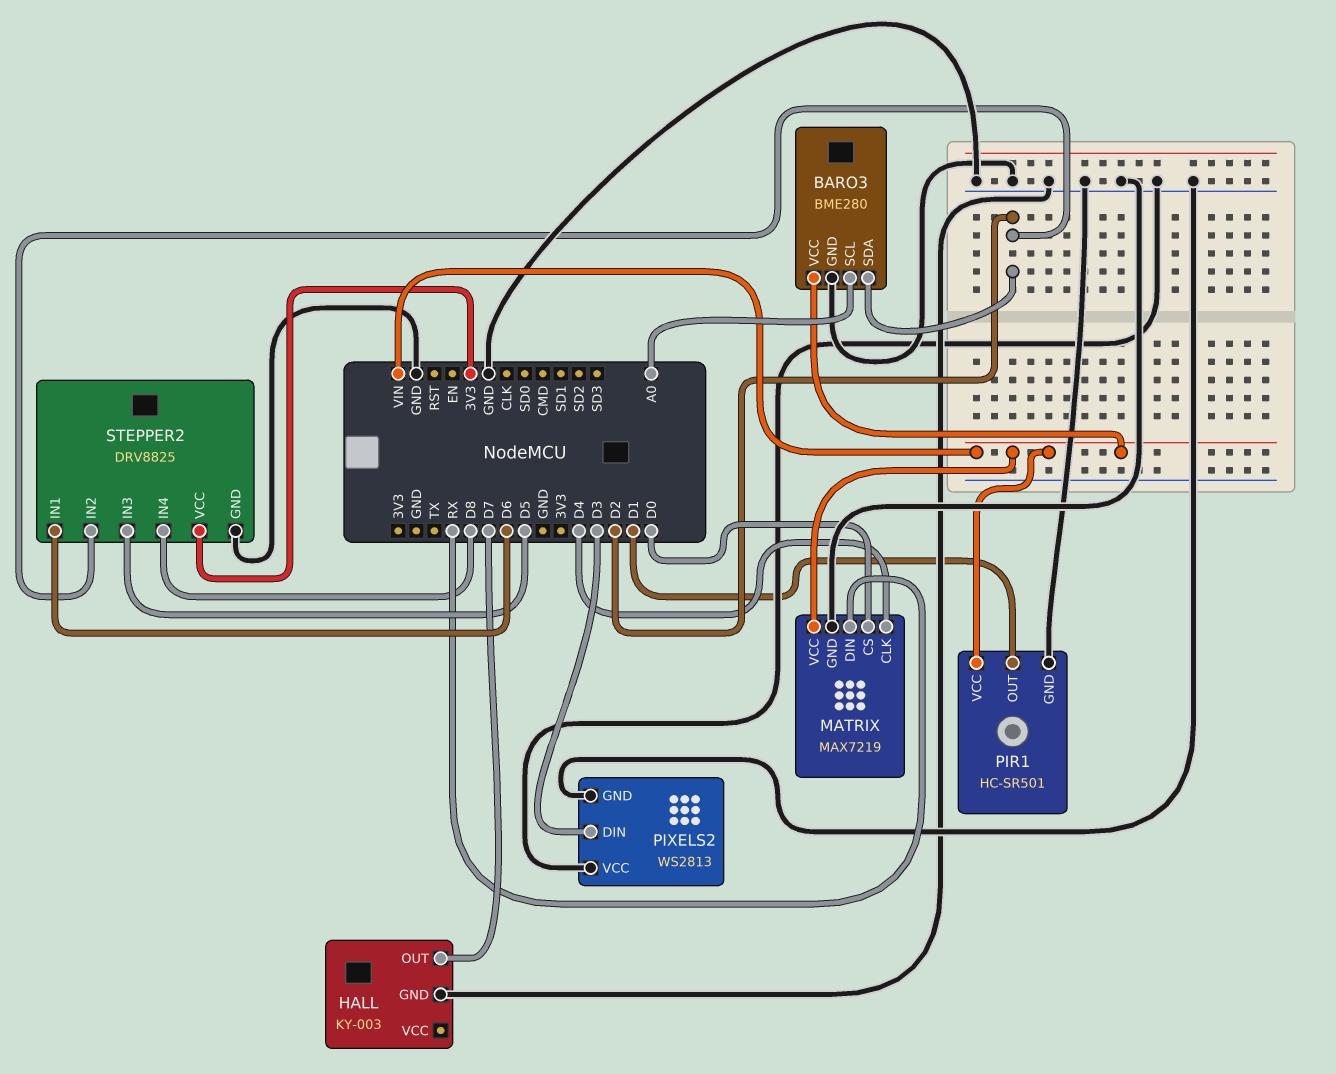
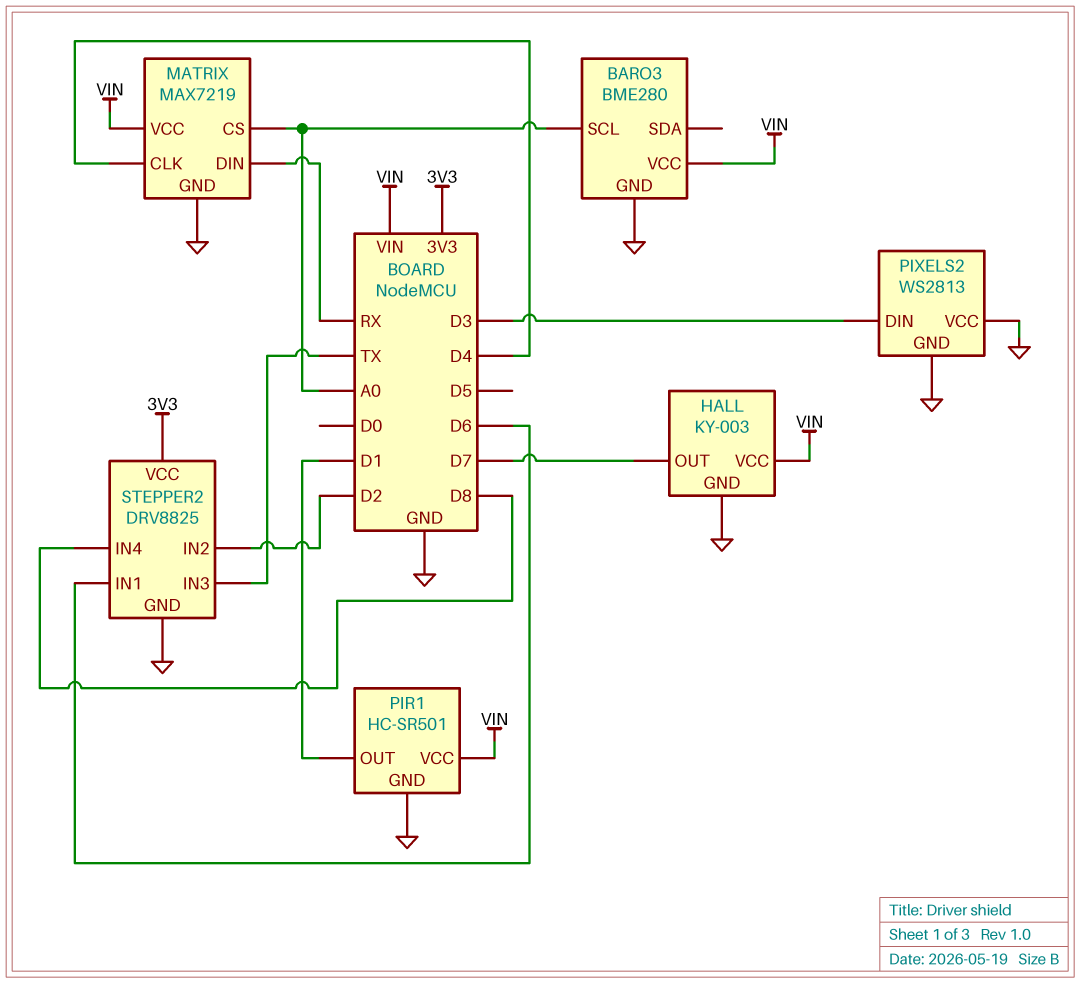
BARO3 pin SDA: D2 -> none
HALL pin VCC: none -> VIN
MATRIX pin CS: D0 -> A0
STEPPER2 pin IN3: D5 -> TX

